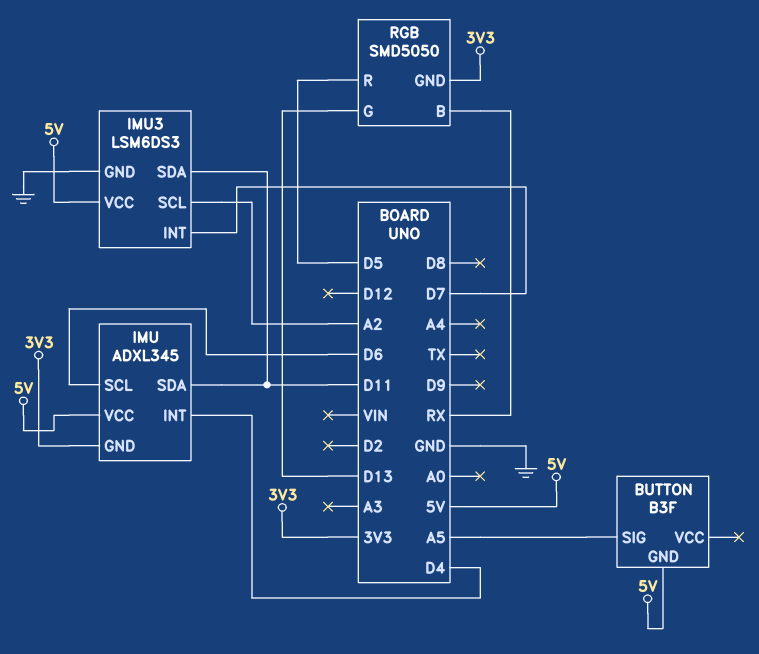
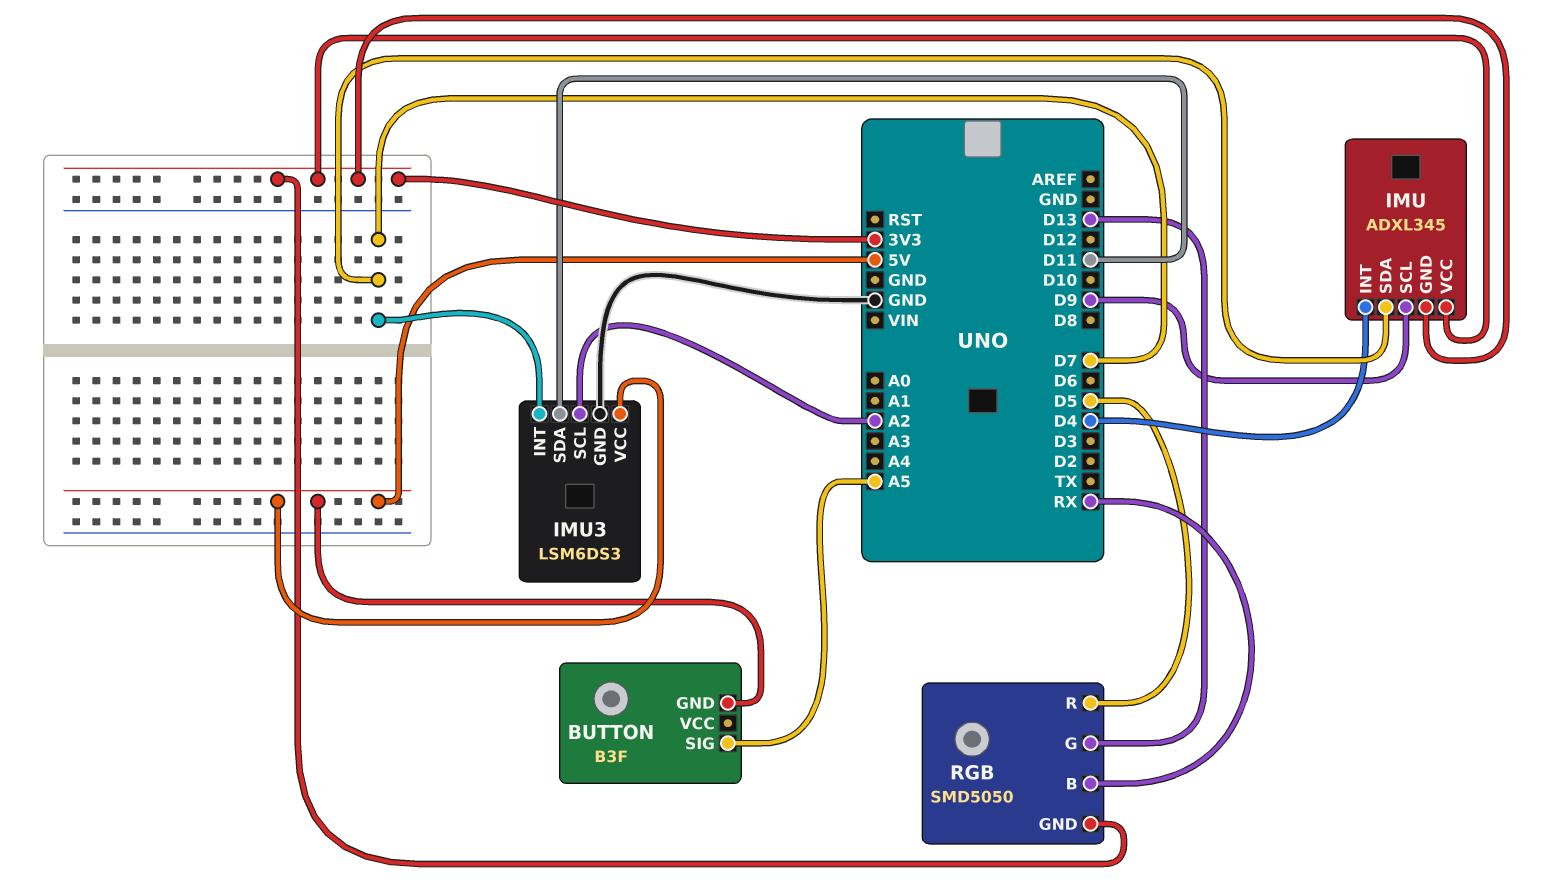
IMU pin SCL: D6 -> D9
IMU pin SDA: D11 -> D7
IMU pin VCC: 5V -> 3V3

